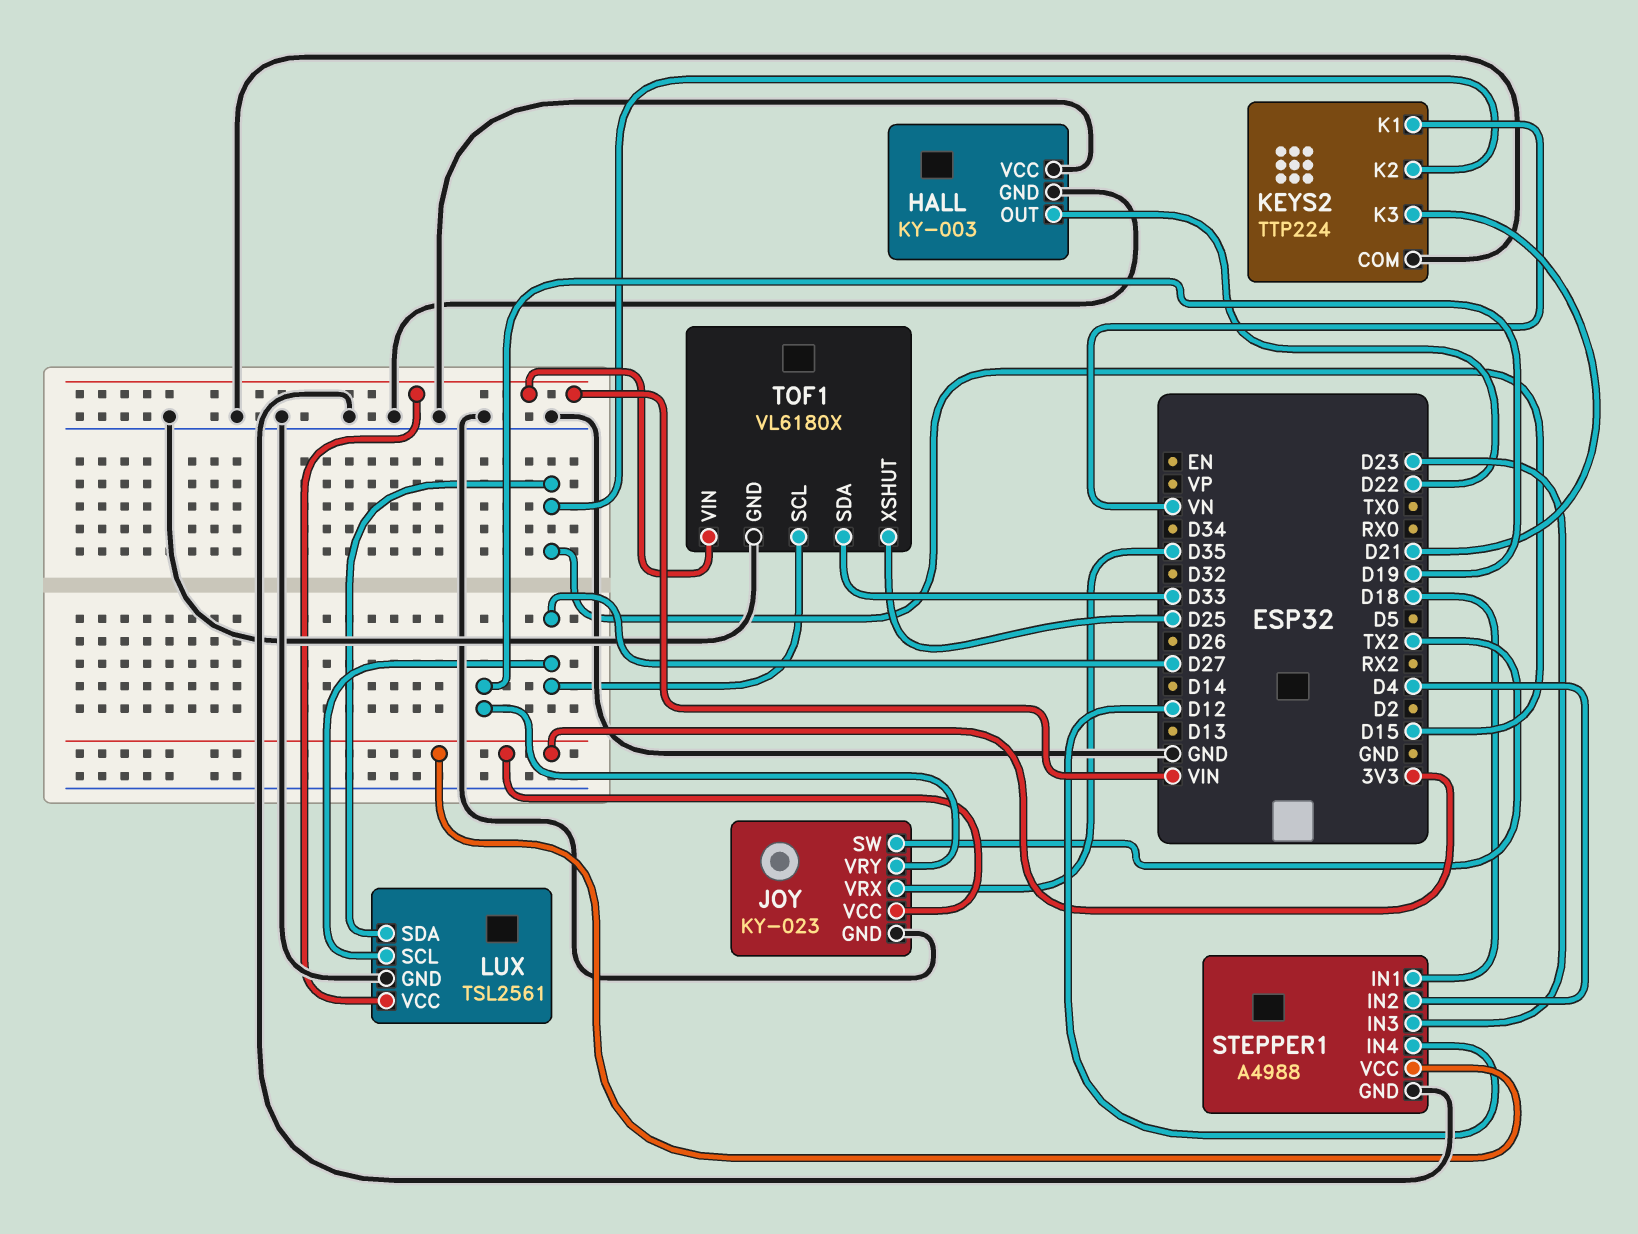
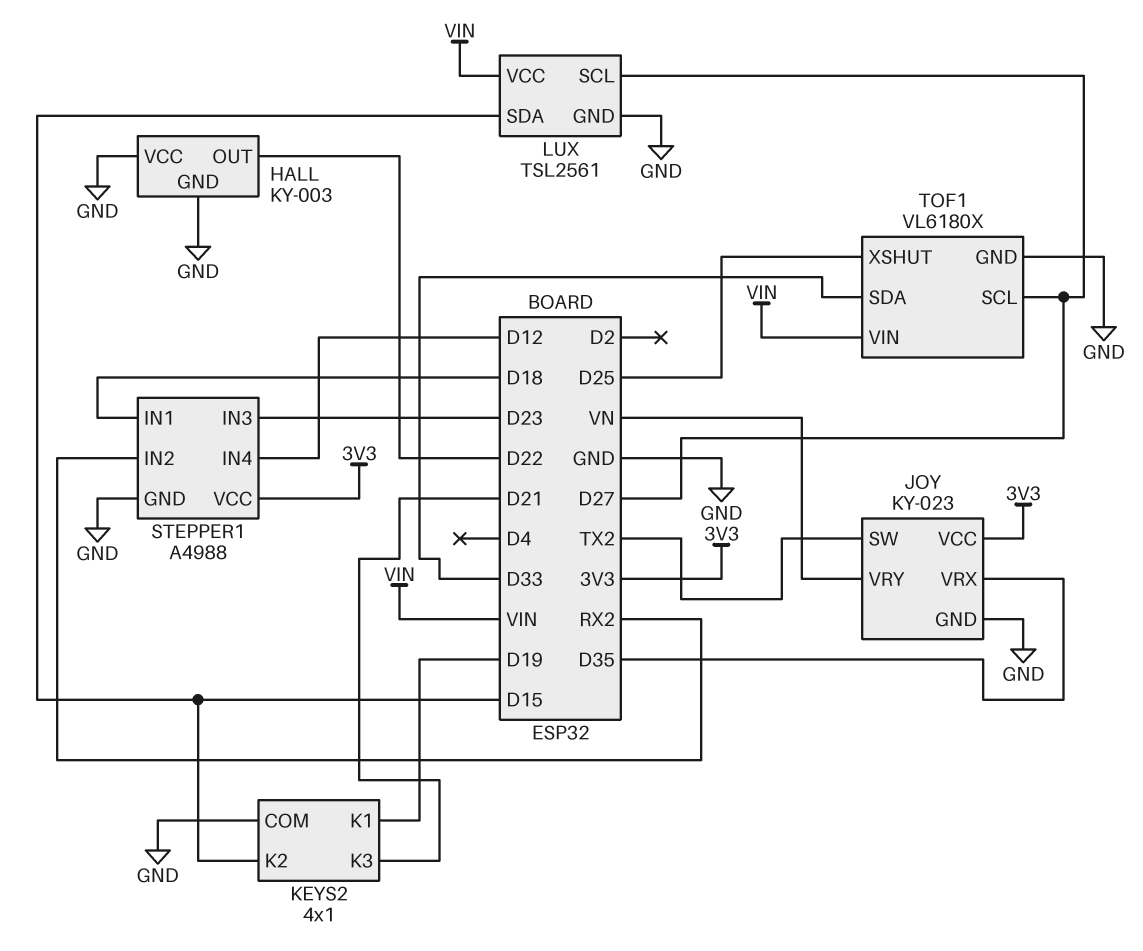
JOY pin VRY: D19 -> VN
KEYS2: TTP224 -> 4x1
KEYS2 pin K1: VN -> D19
STEPPER1 pin IN2: D4 -> RX2

